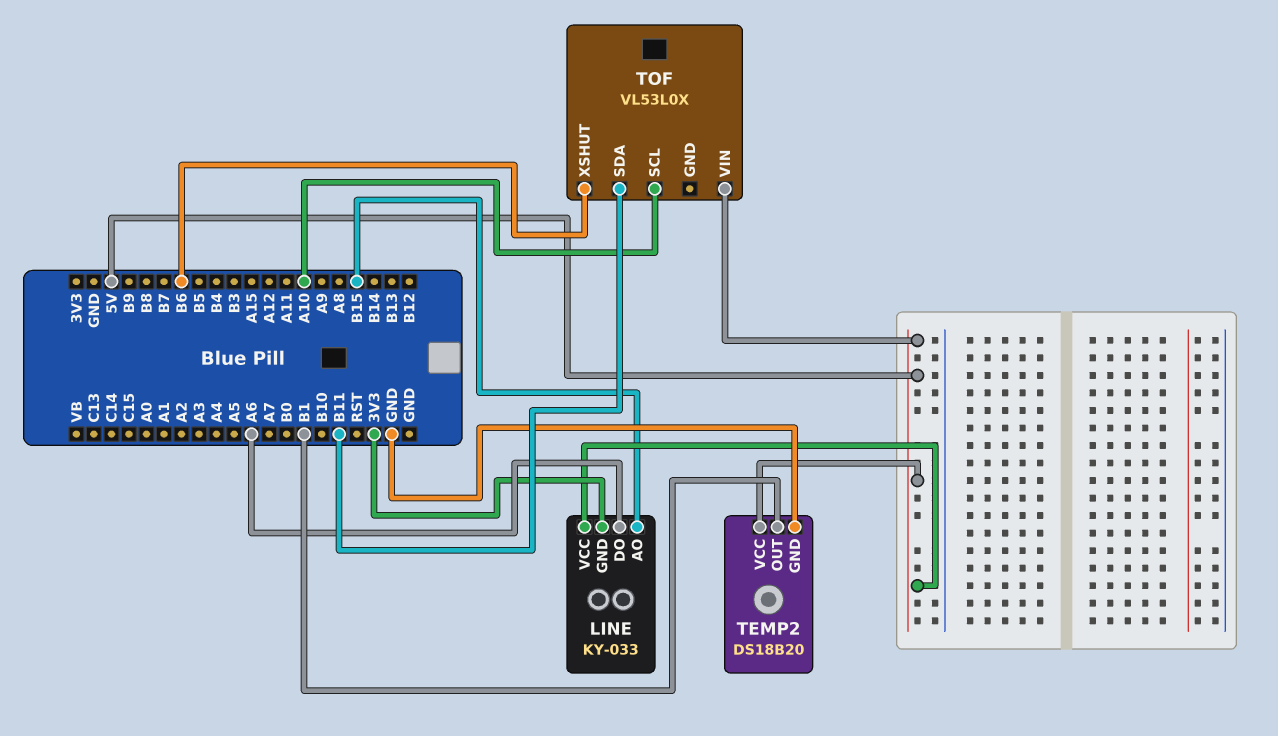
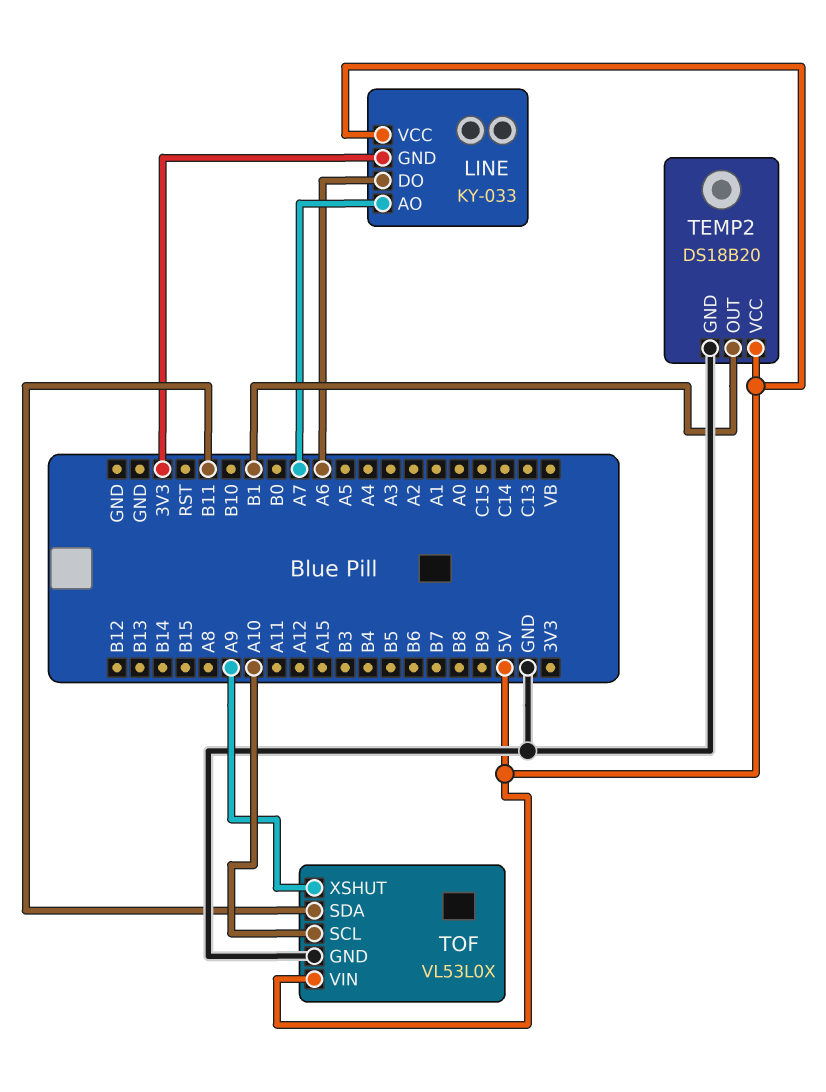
LINE pin AO: B15 -> A7
TOF pin GND: none -> GND
TOF pin XSHUT: B6 -> A9

